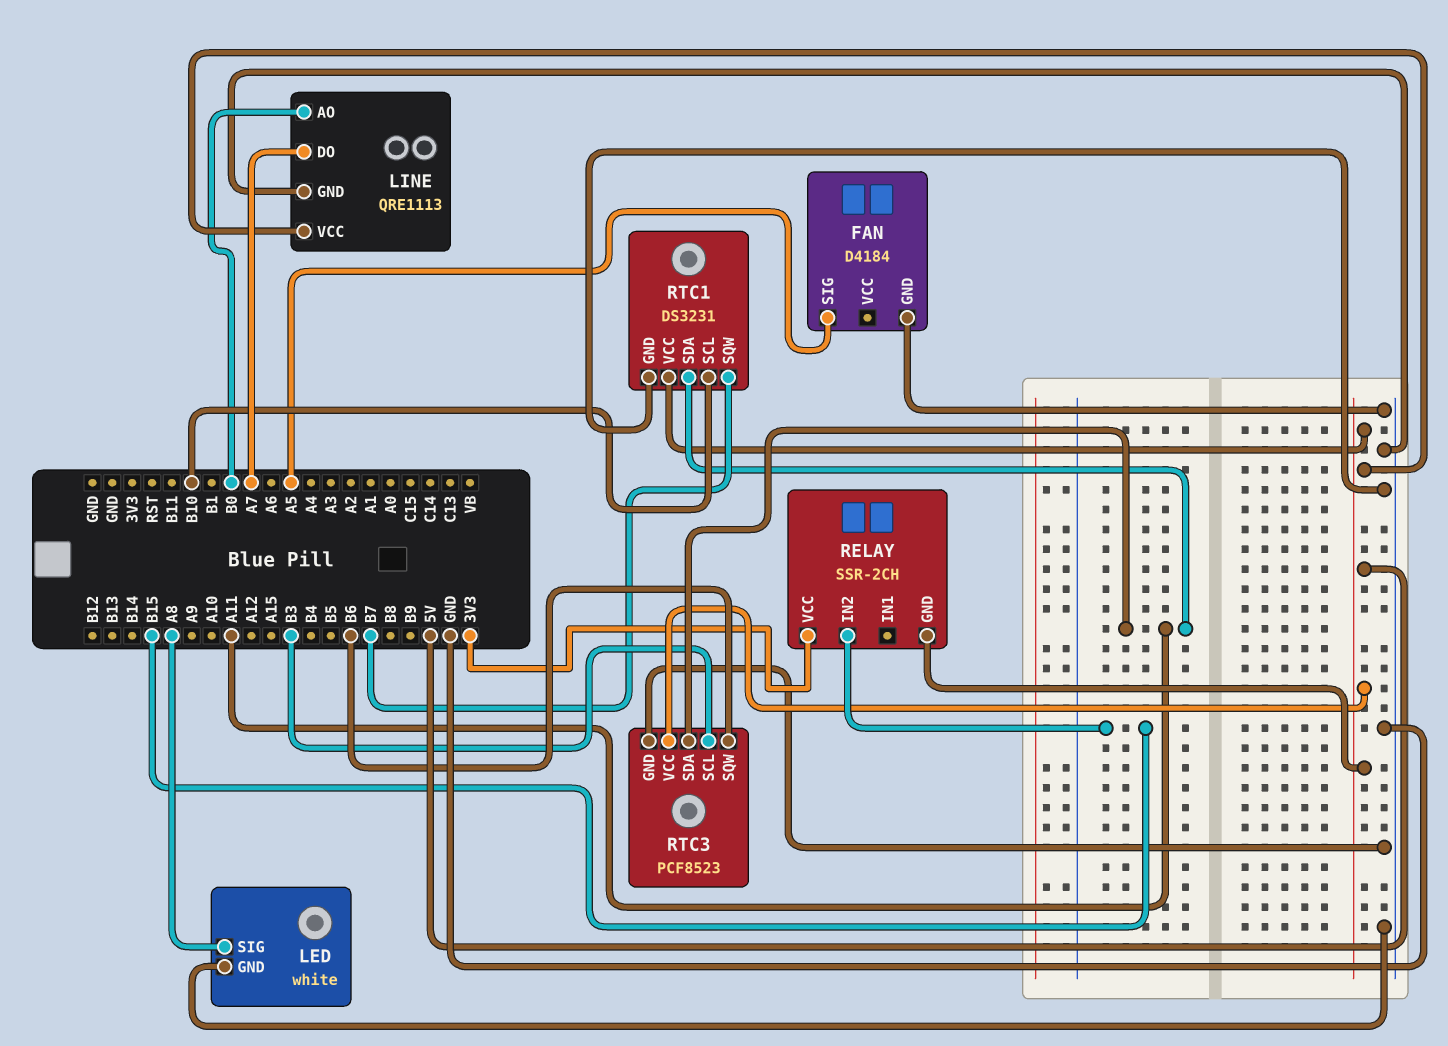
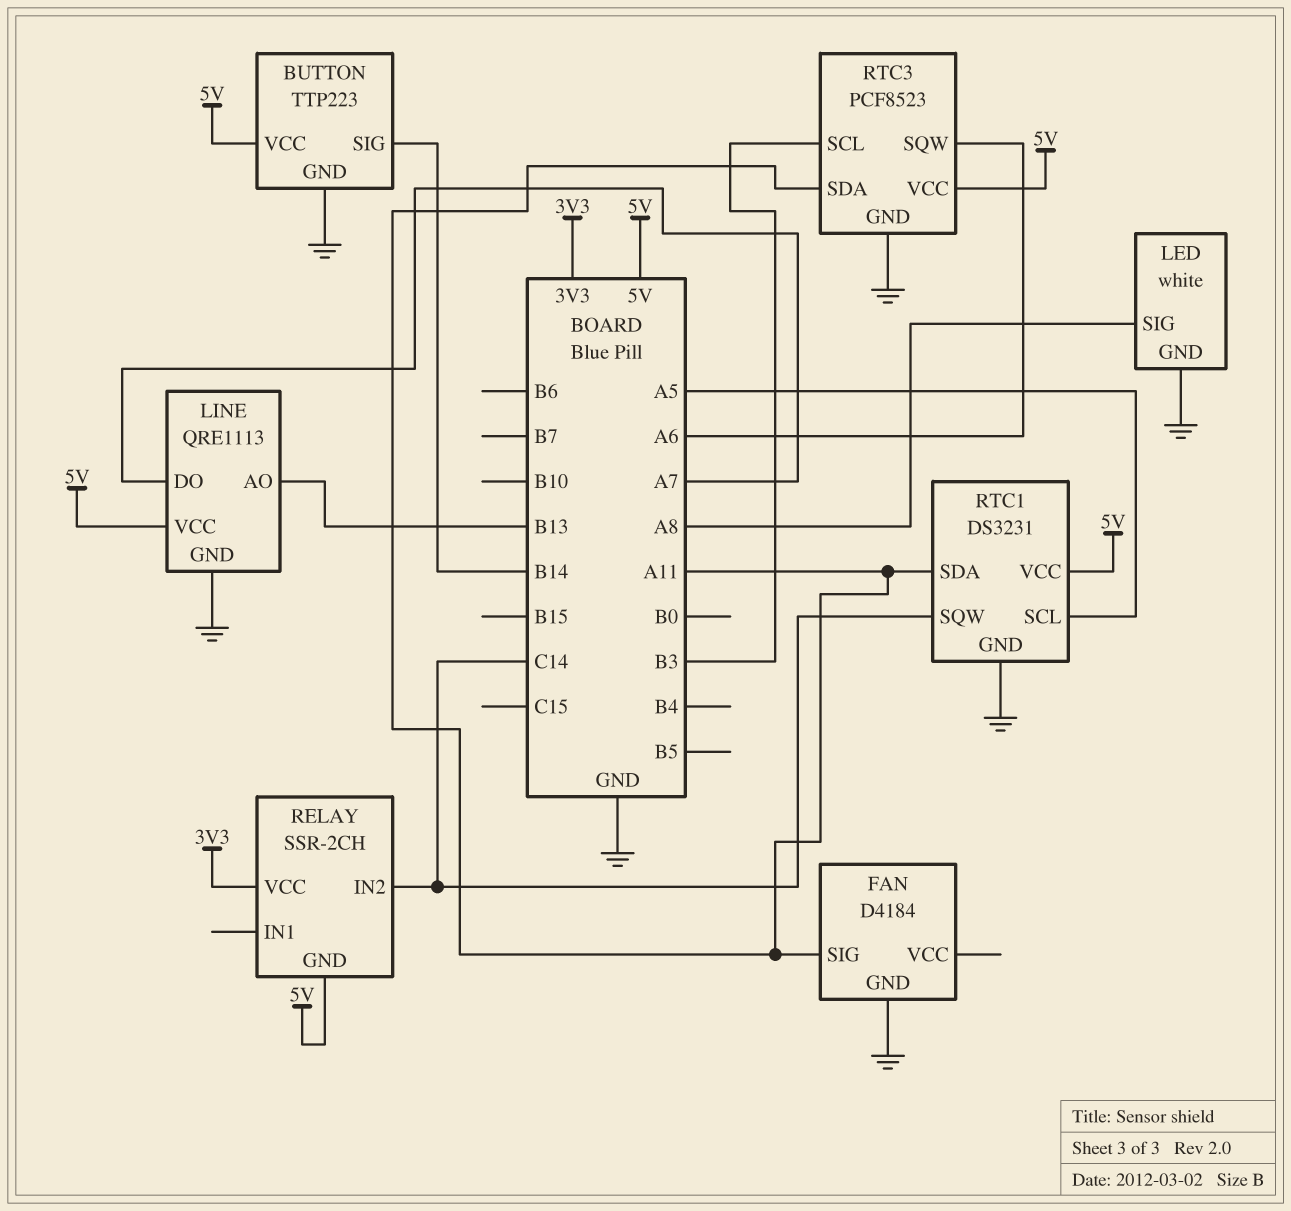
BUTTON: none -> TTP223
BUTTON pin GND: none -> GND
BUTTON pin SIG: none -> B14
BUTTON pin VCC: none -> 5V
FAN pin SIG: A5 -> A11
LINE pin AO: B0 -> B13
RELAY pin IN2: B15 -> C14
RTC1 pin SCL: B10 -> A5
RTC1 pin SQW: B7 -> C14
RTC3 pin SQW: B6 -> A6

